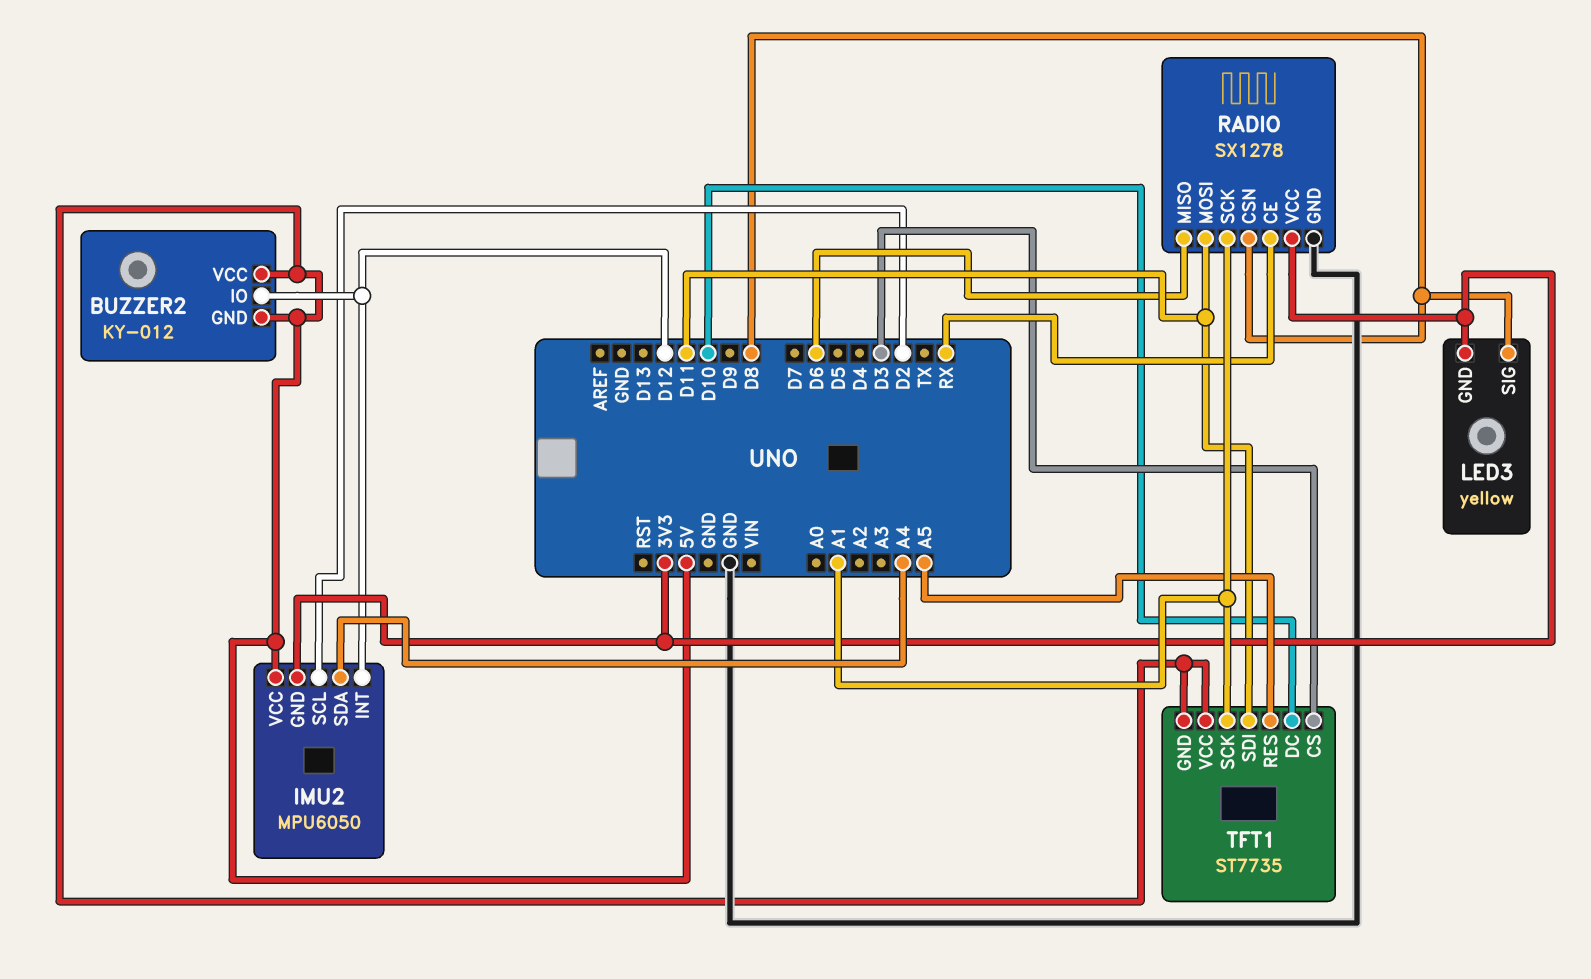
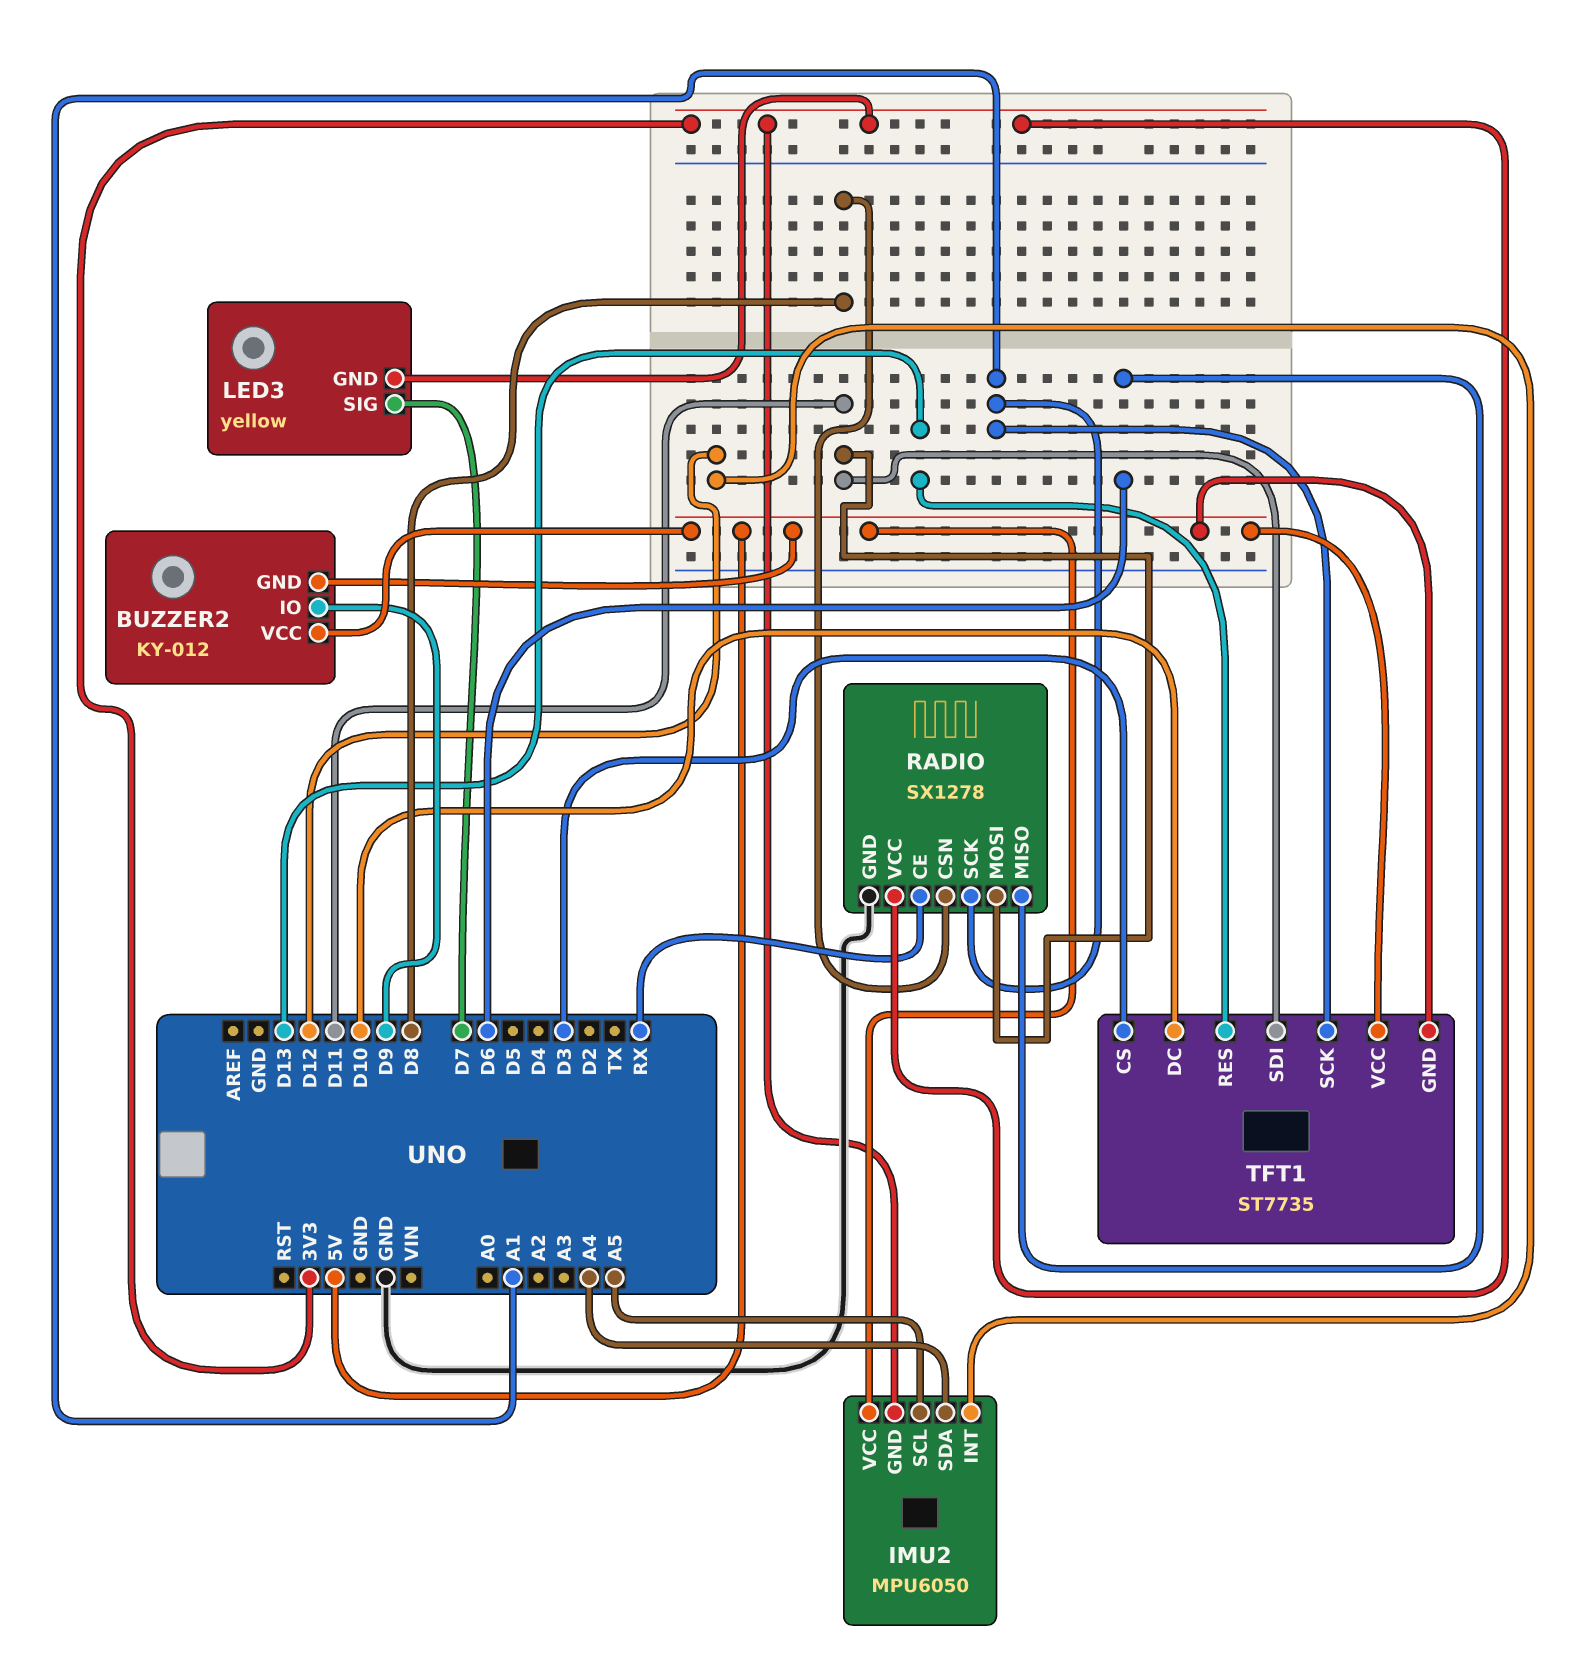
BUZZER2 pin IO: D12 -> D9
IMU2 pin SCL: D2 -> A5
LED3 pin SIG: D8 -> D7
TFT1 pin RES: A5 -> D13

